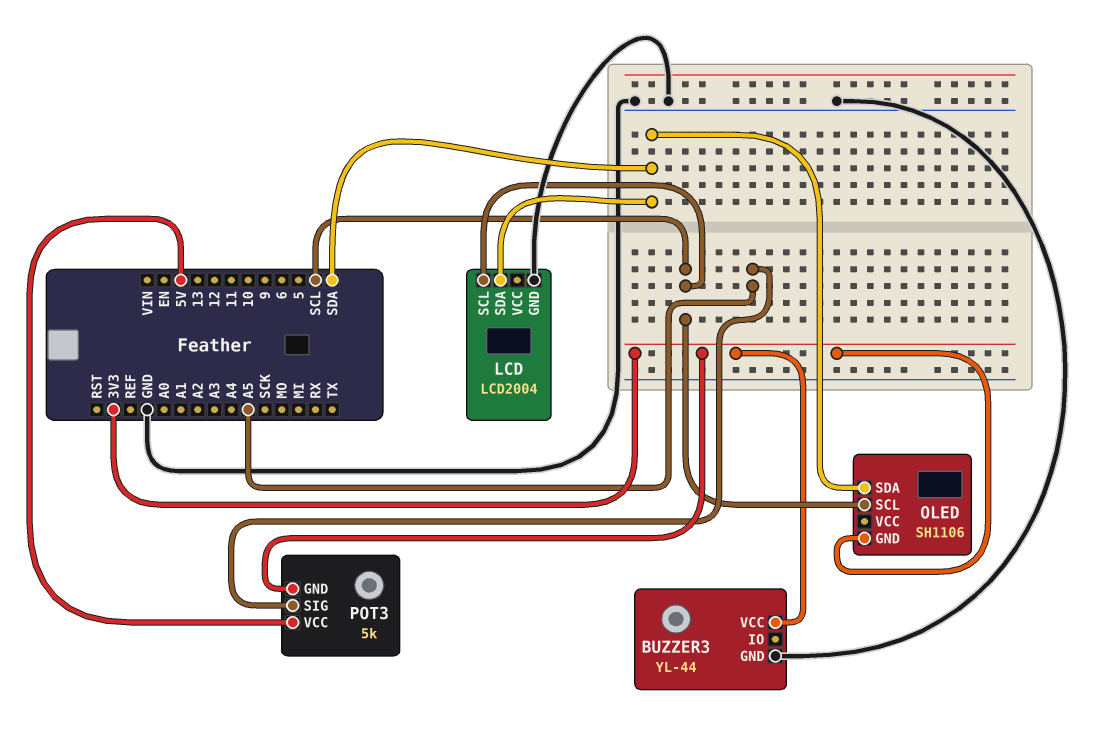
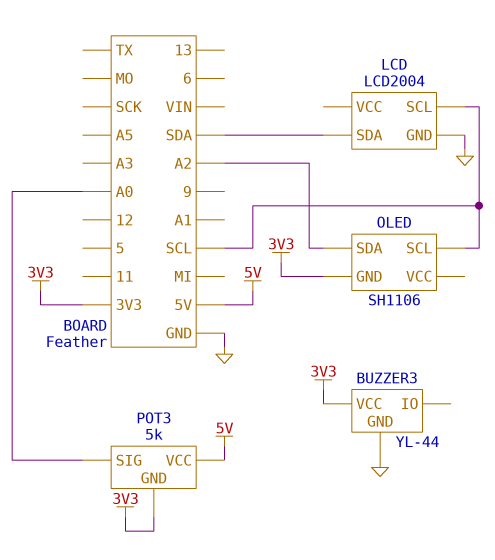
OLED pin SDA: SDA -> A2
POT3 pin SIG: A5 -> A0

